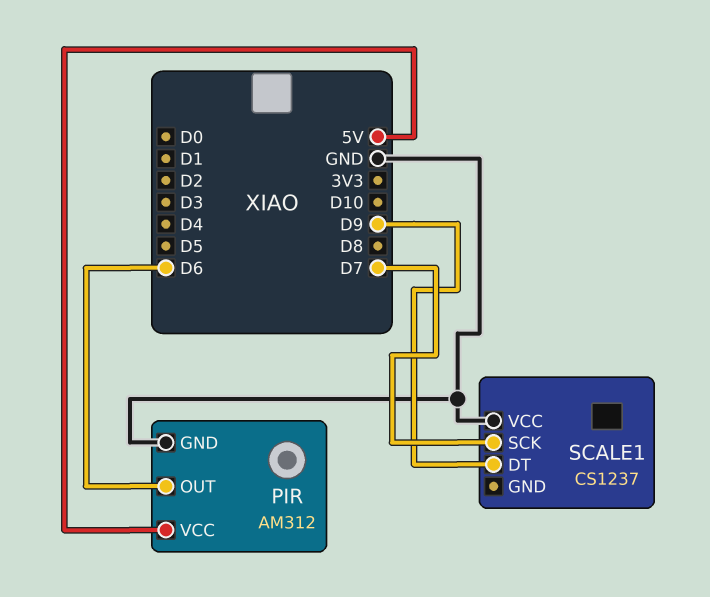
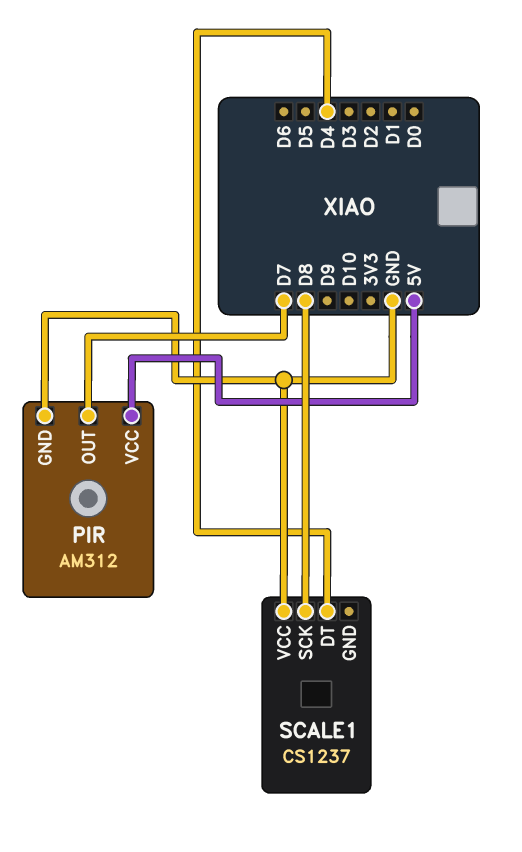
PIR pin OUT: D6 -> D7
SCALE1 pin DT: D9 -> D4
SCALE1 pin SCK: D7 -> D8

